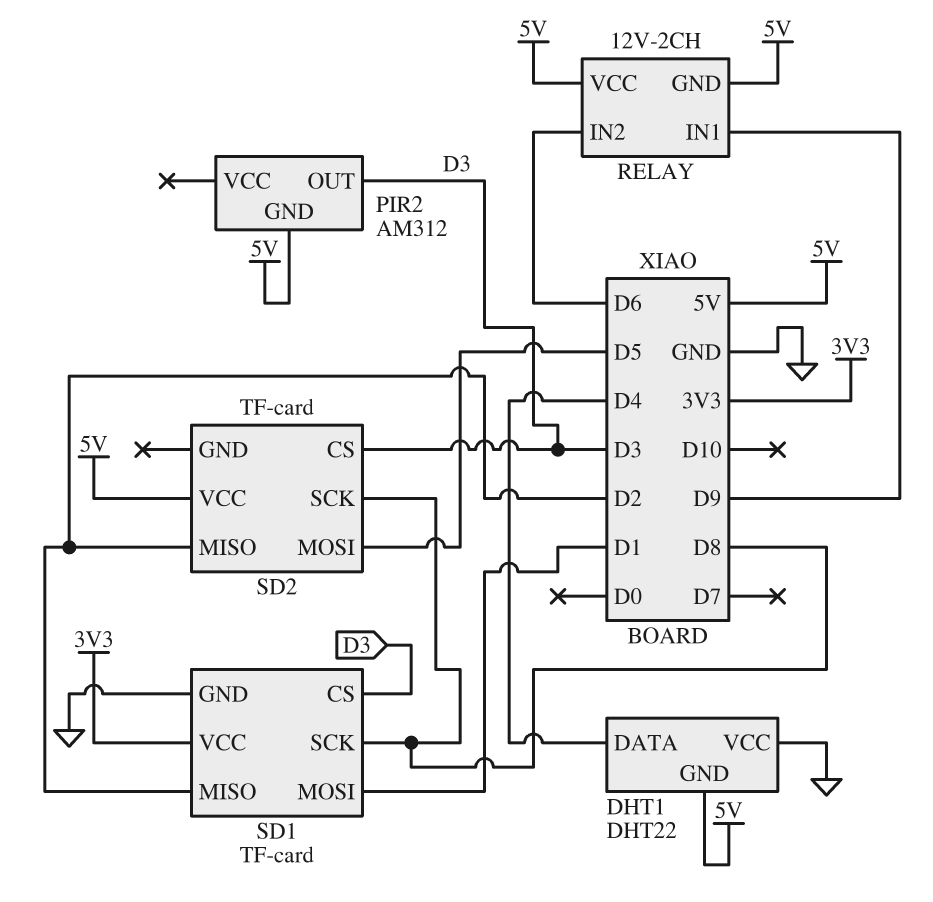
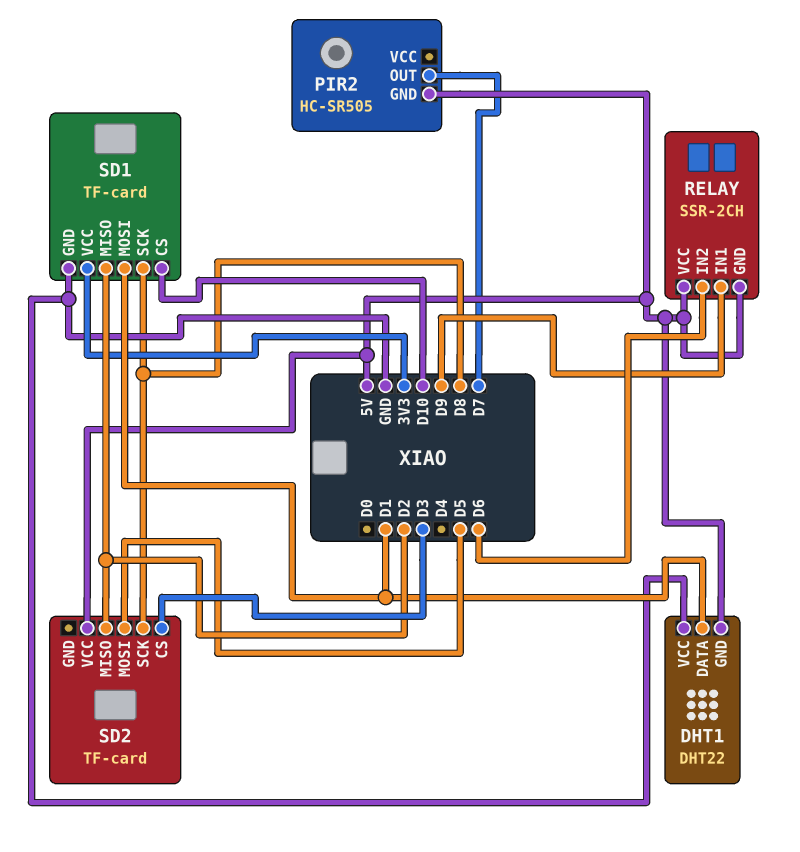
DHT1 pin DATA: D4 -> D1
PIR2: AM312 -> HC-SR505
PIR2 pin OUT: D3 -> D7
RELAY: 12V-2CH -> SSR-2CH
SD1 pin CS: D3 -> D10

